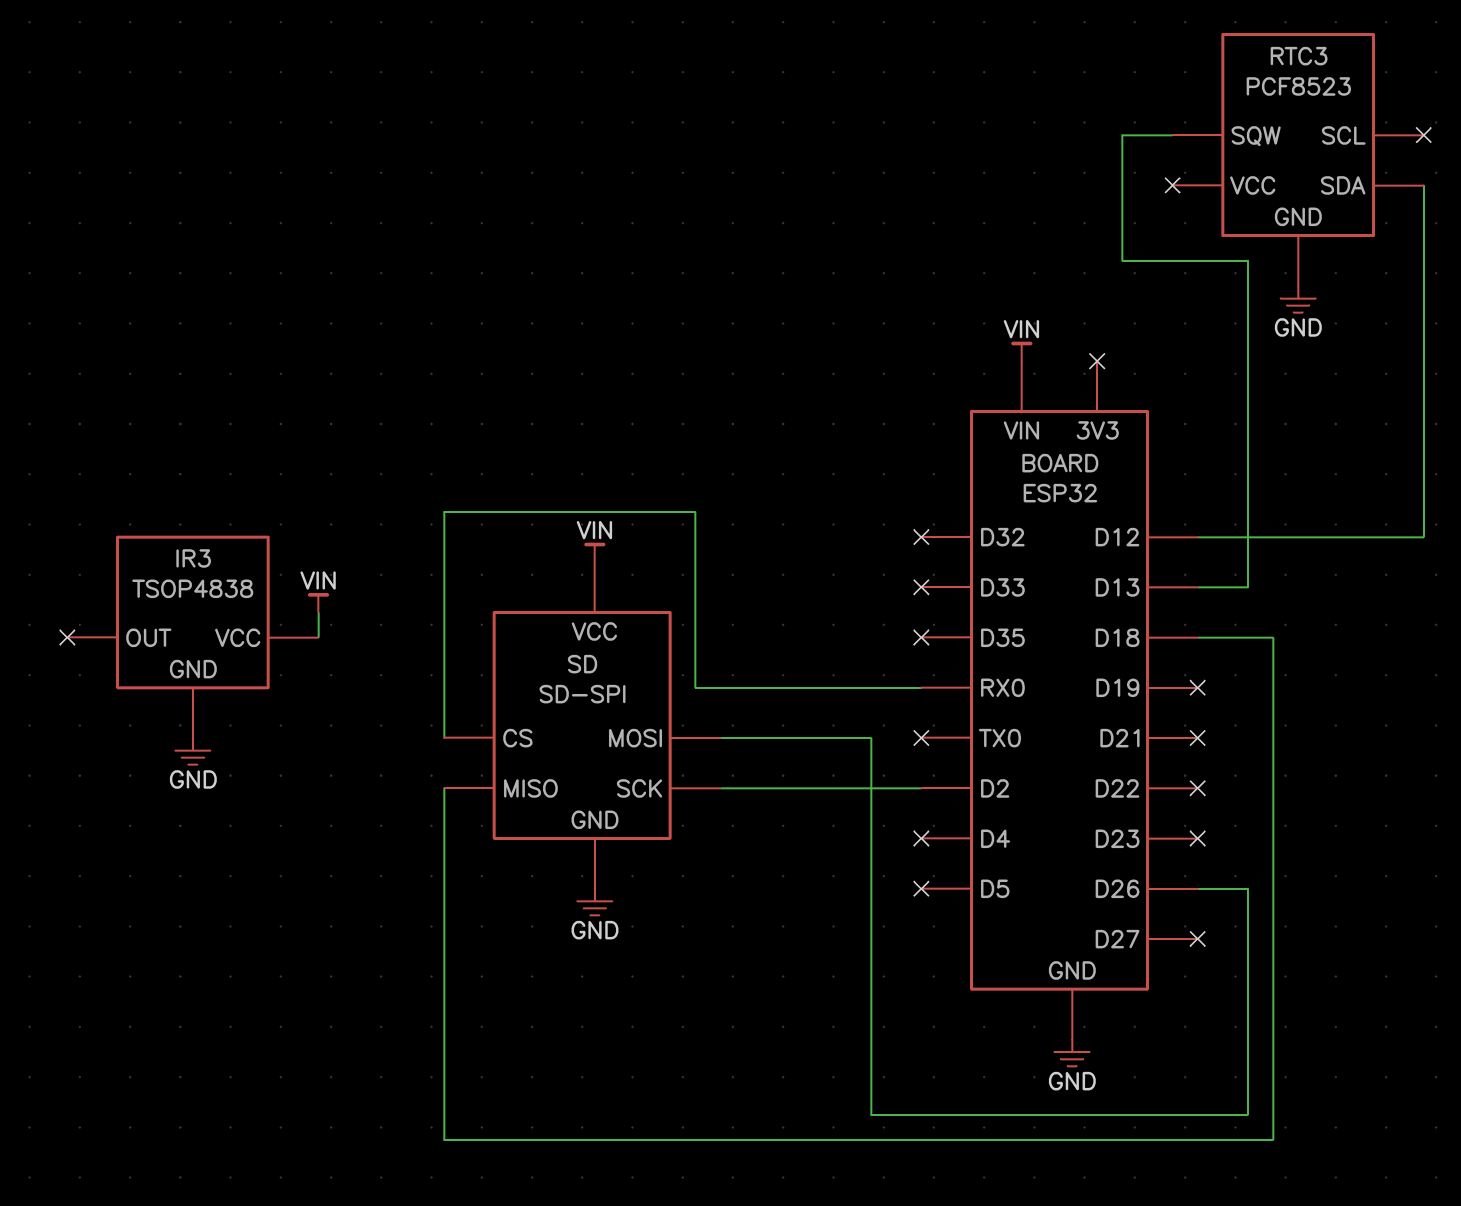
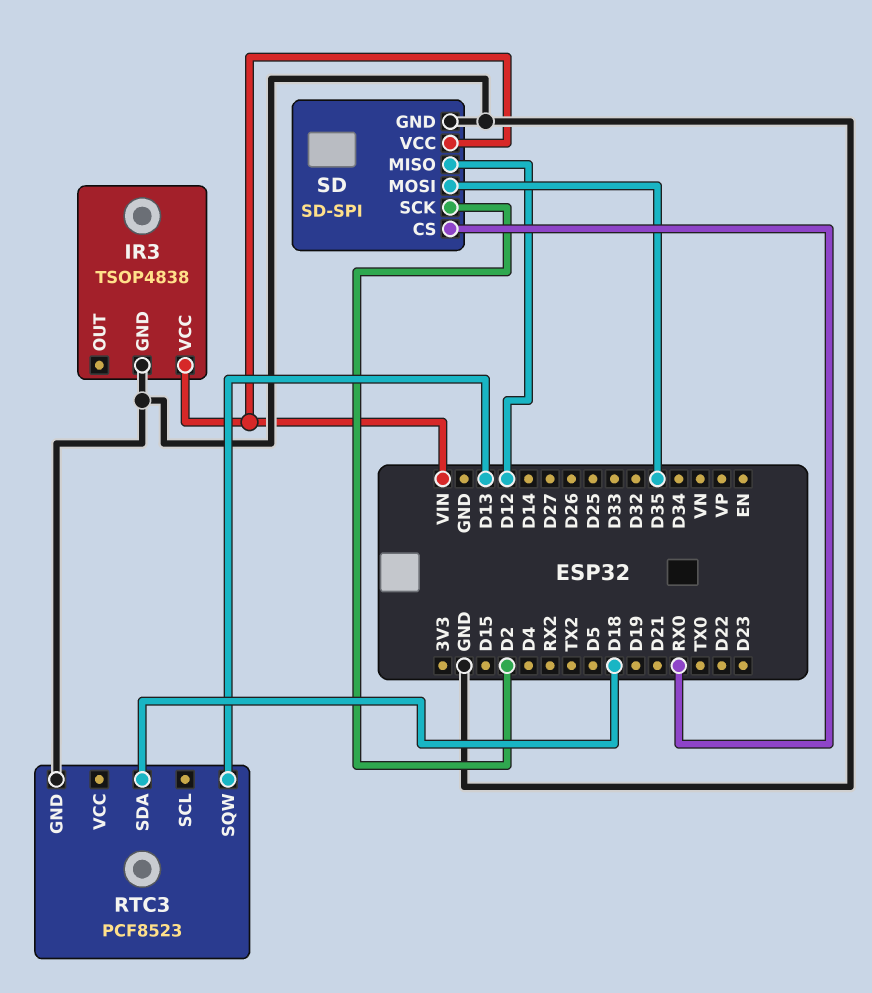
RTC3 pin SDA: D12 -> D18
SD pin MISO: D18 -> D12
SD pin MOSI: D26 -> D35

